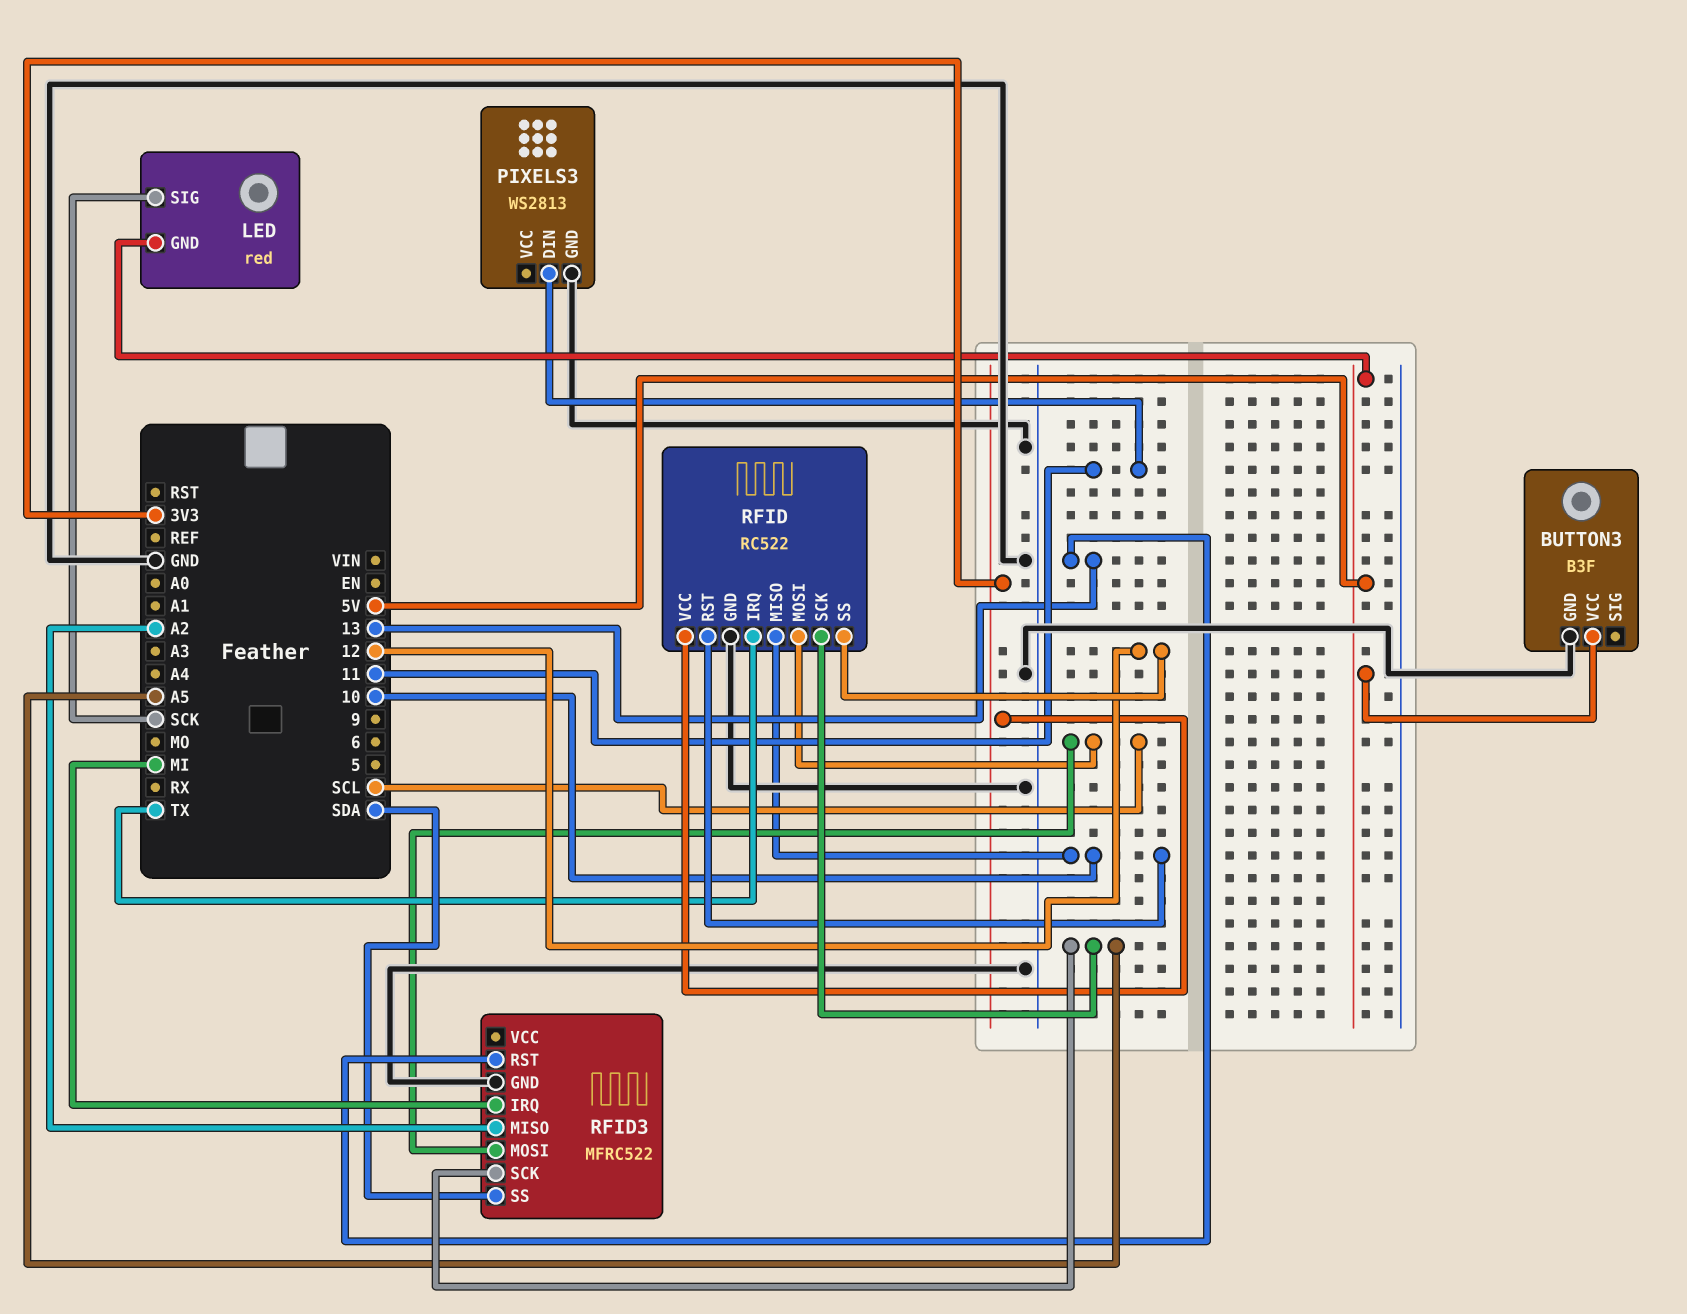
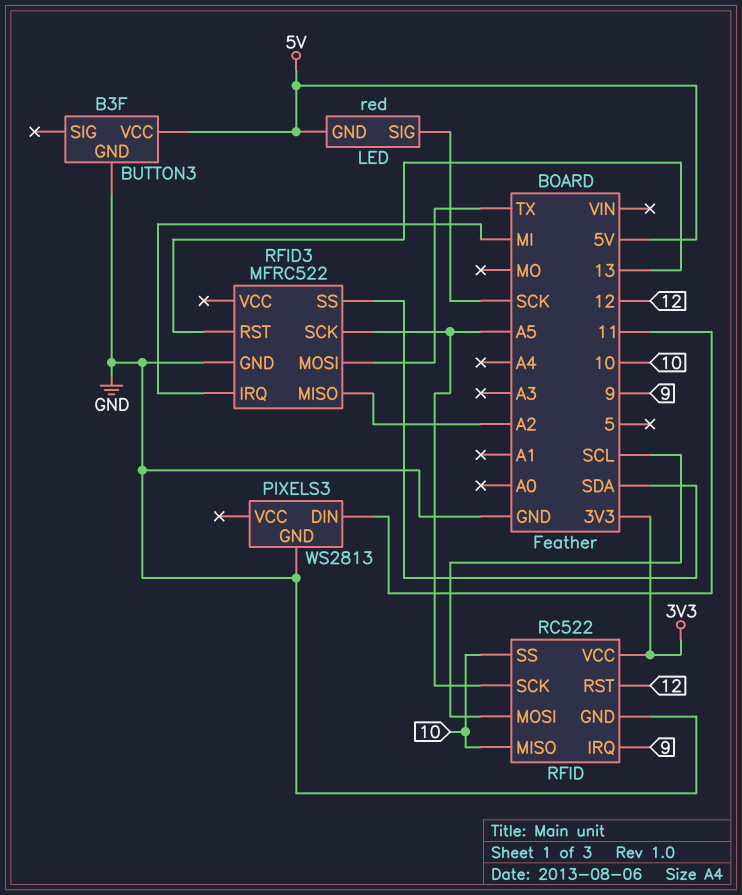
RFID pin IRQ: TX -> 9
RFID pin RST: 10 -> 12
RFID pin SS: 12 -> 10
RFID3 pin MOSI: SCL -> TX

